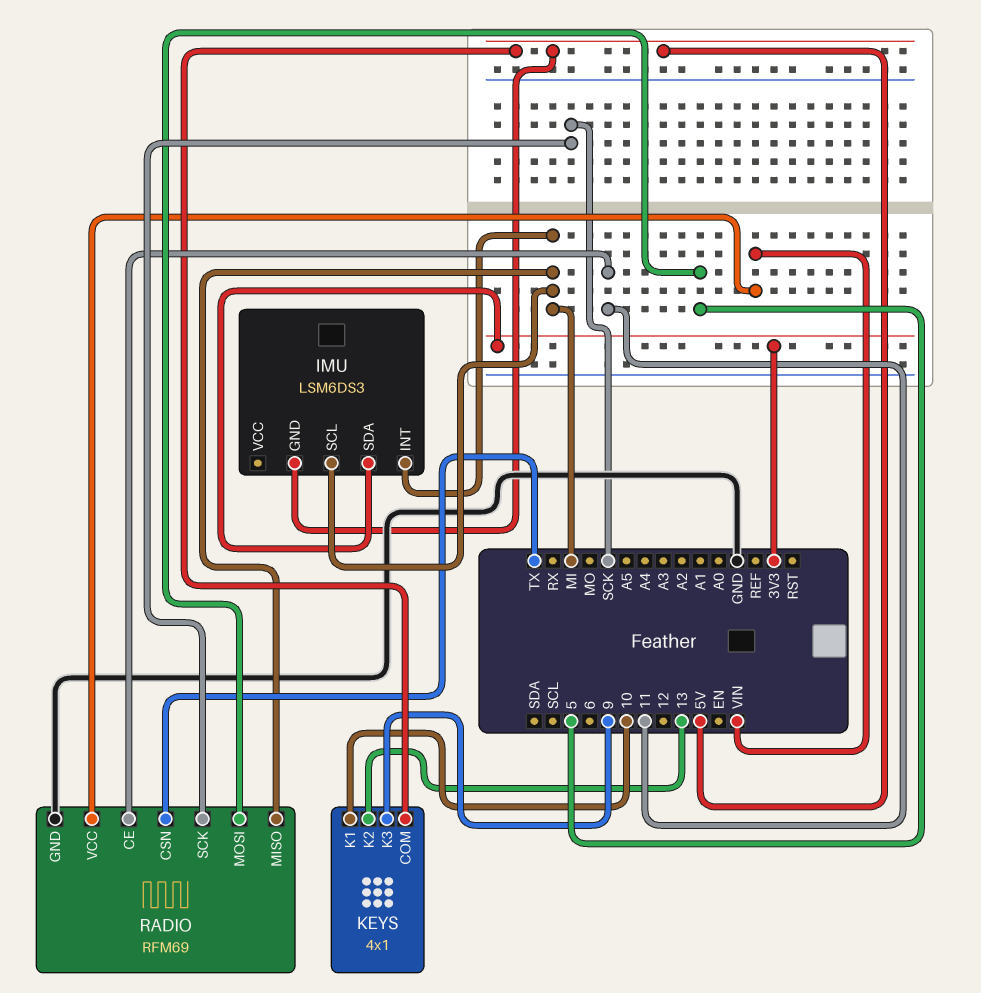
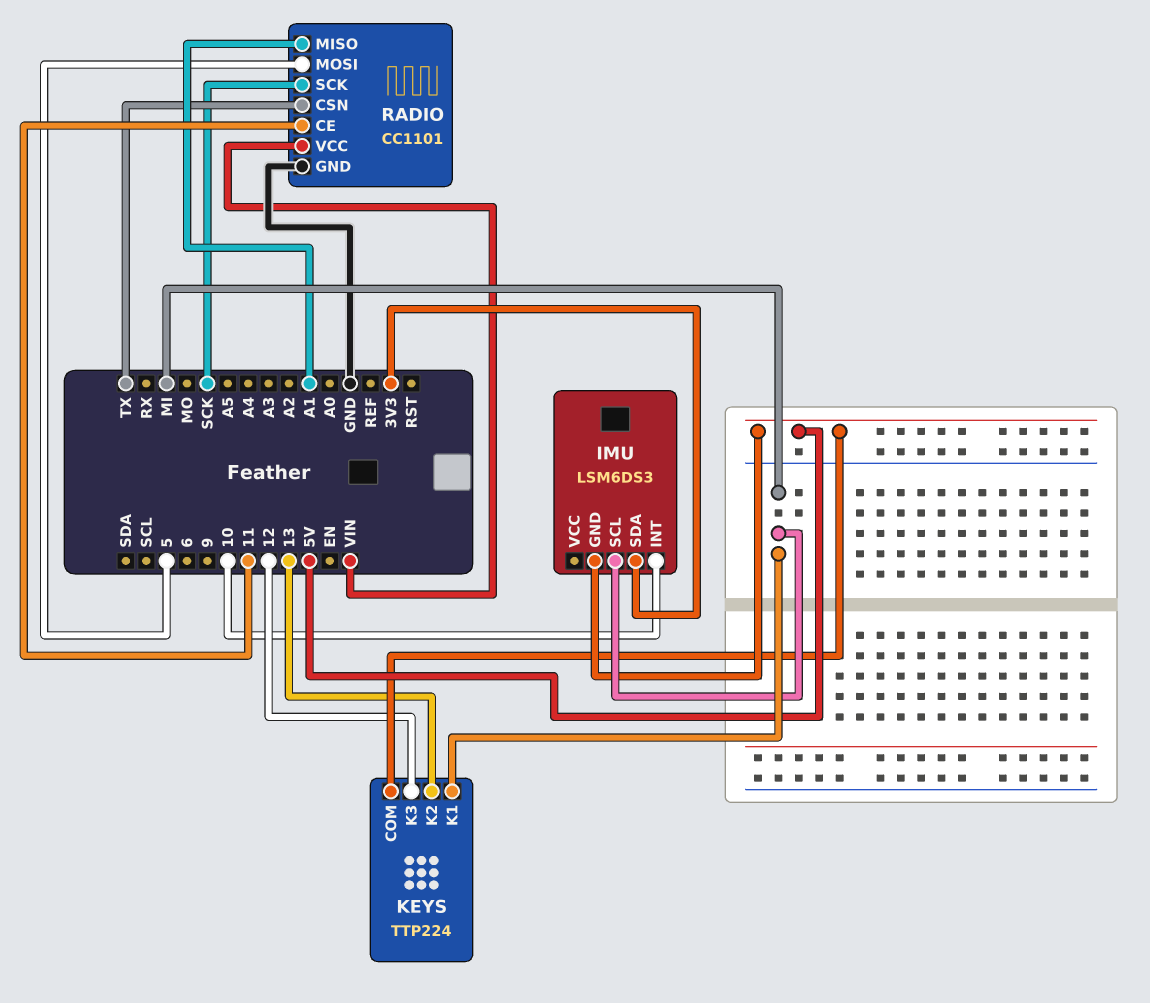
IMU pin INT: MI -> 10
KEYS: 4x1 -> TTP224
KEYS pin K1: 10 -> MI
KEYS pin K3: 9 -> 12
RADIO: RFM69 -> CC1101
RADIO pin MISO: MI -> A1

